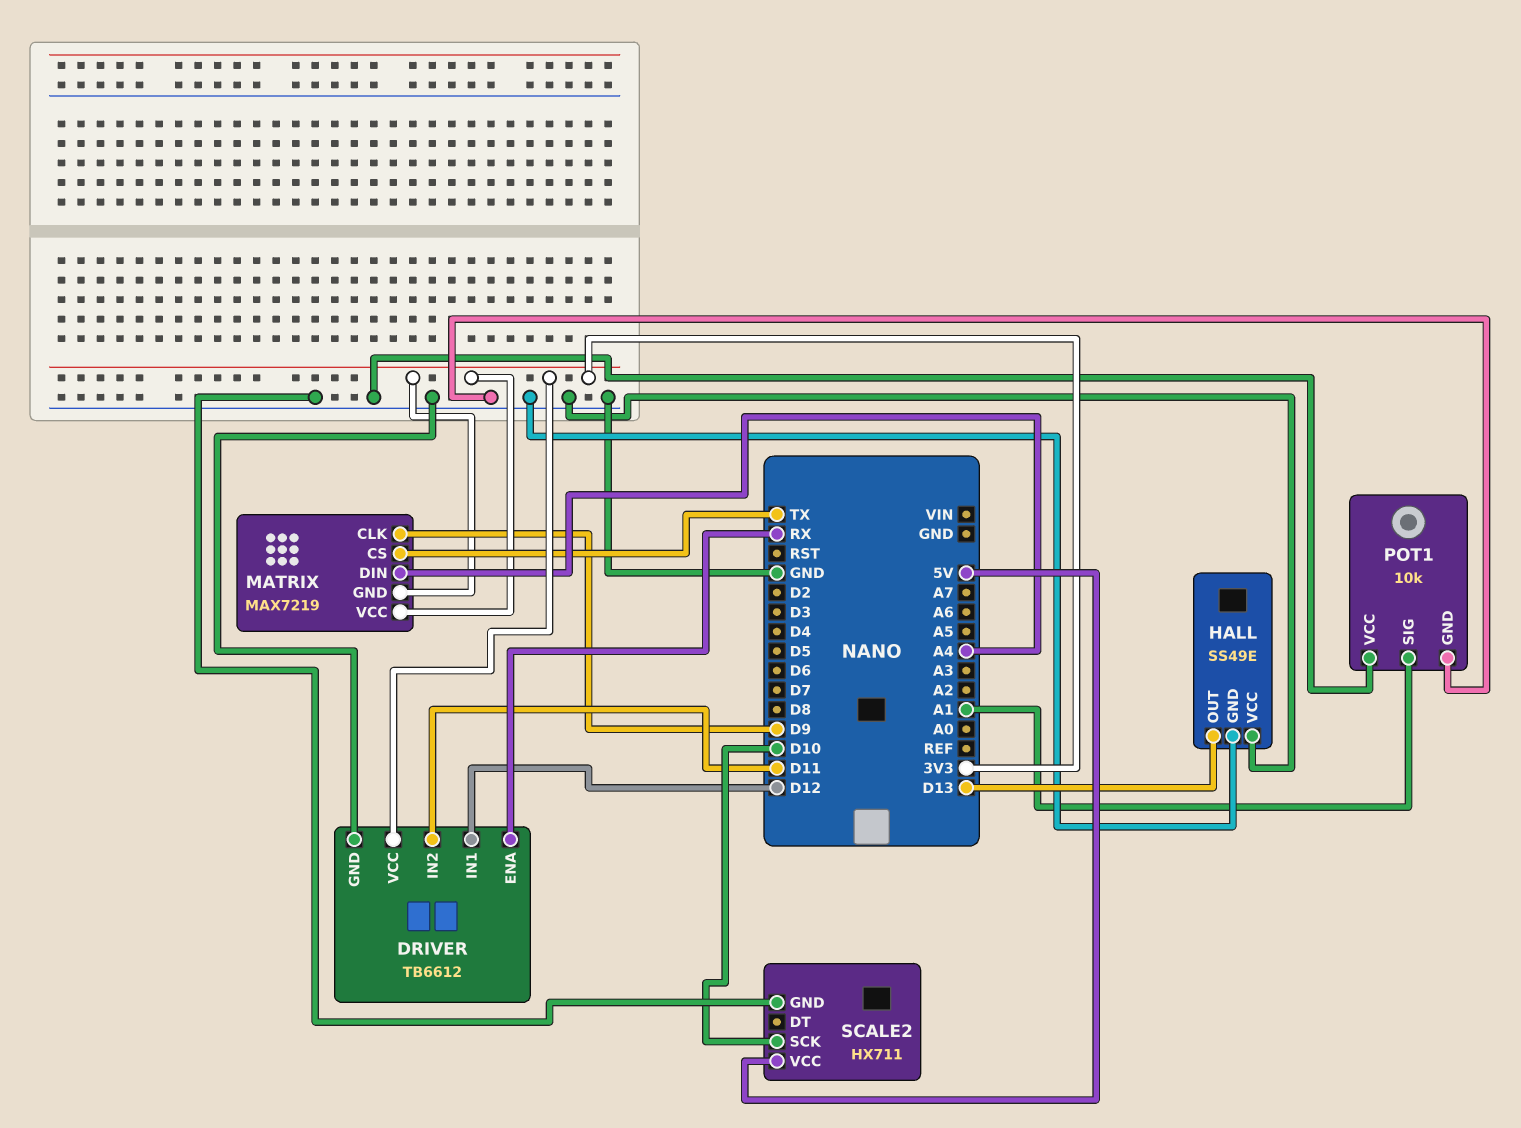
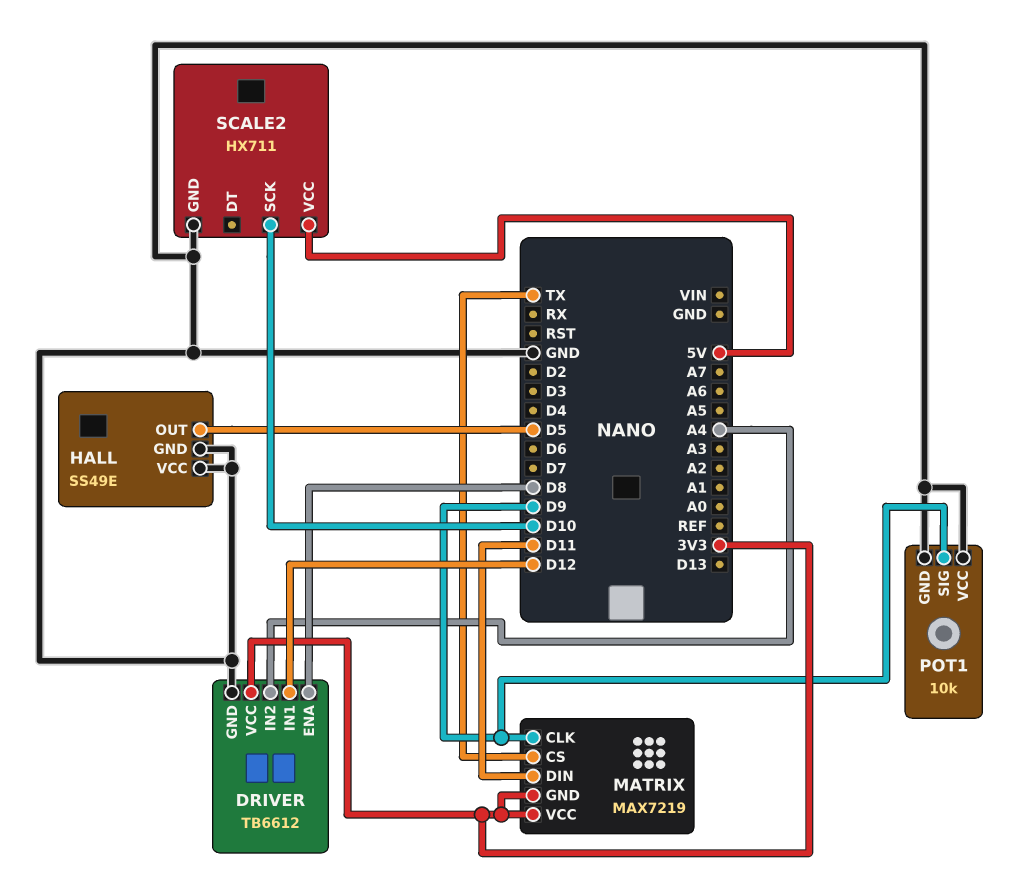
DRIVER pin ENA: RX -> D8
DRIVER pin IN2: D11 -> A4
HALL pin OUT: D13 -> D5
MATRIX pin DIN: A4 -> D11
POT1 pin SIG: A1 -> D9

